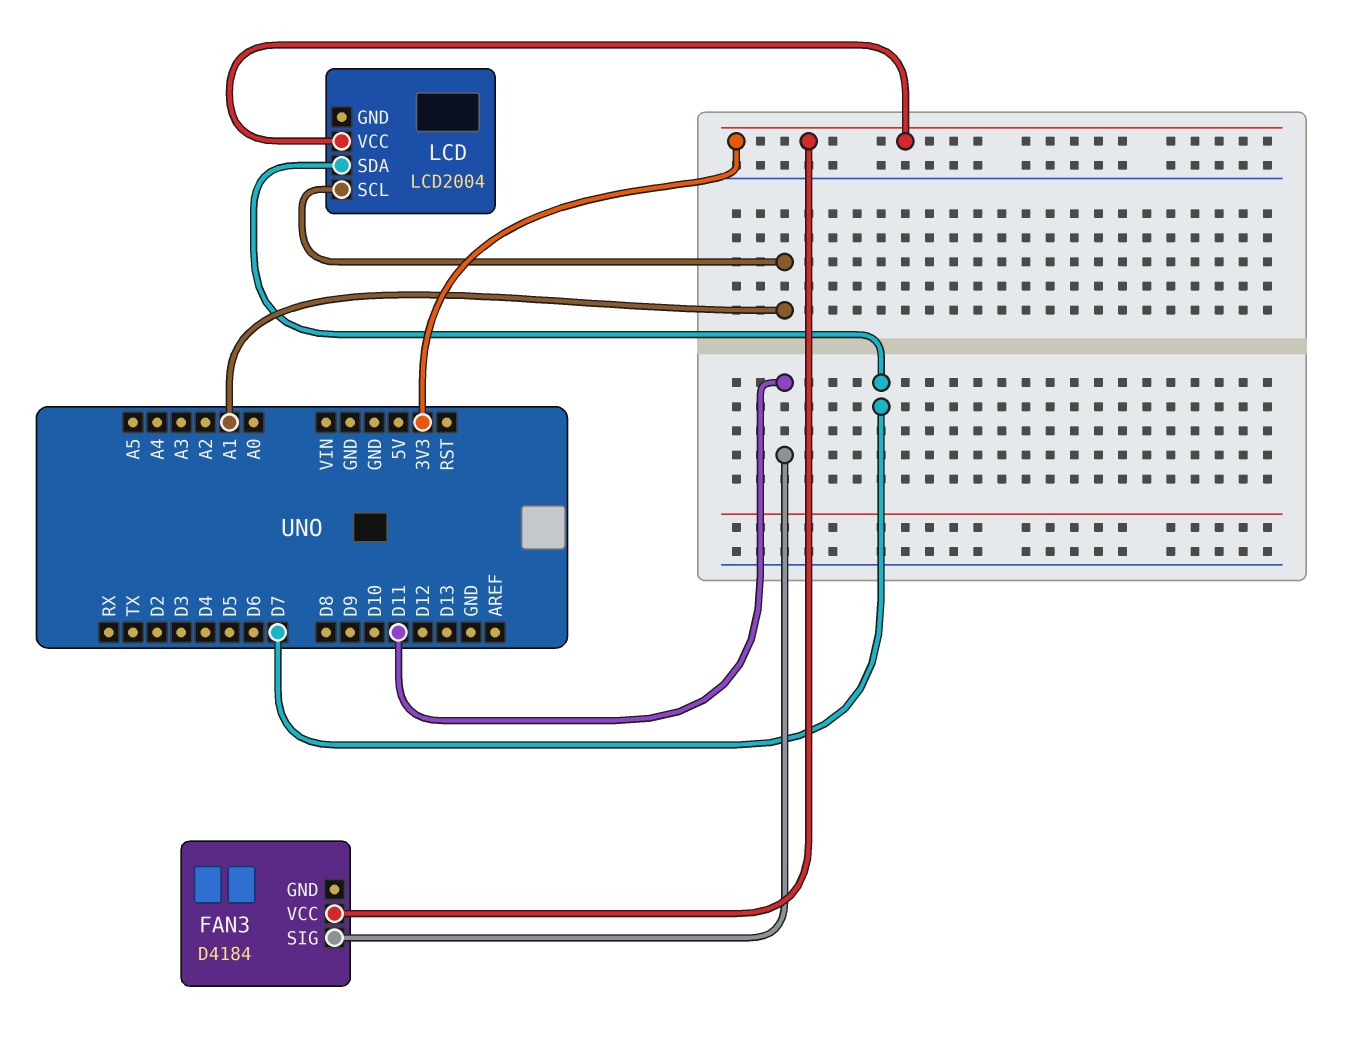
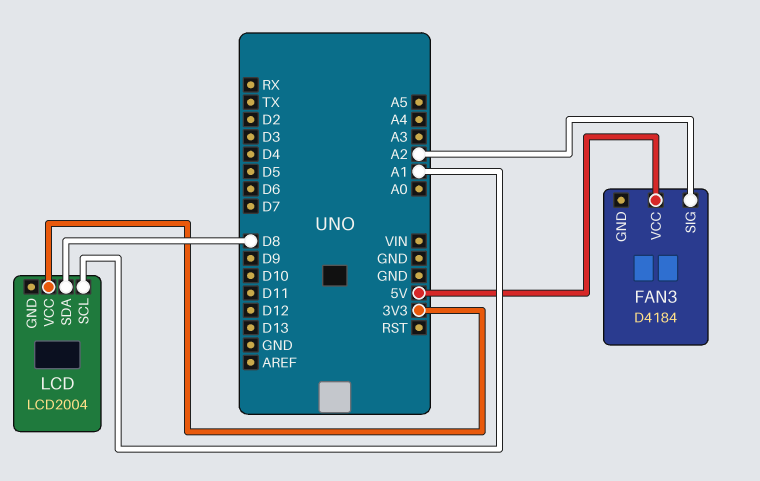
FAN3 pin SIG: D11 -> A2
FAN3 pin VCC: 3V3 -> 5V
LCD pin SDA: D7 -> D8

